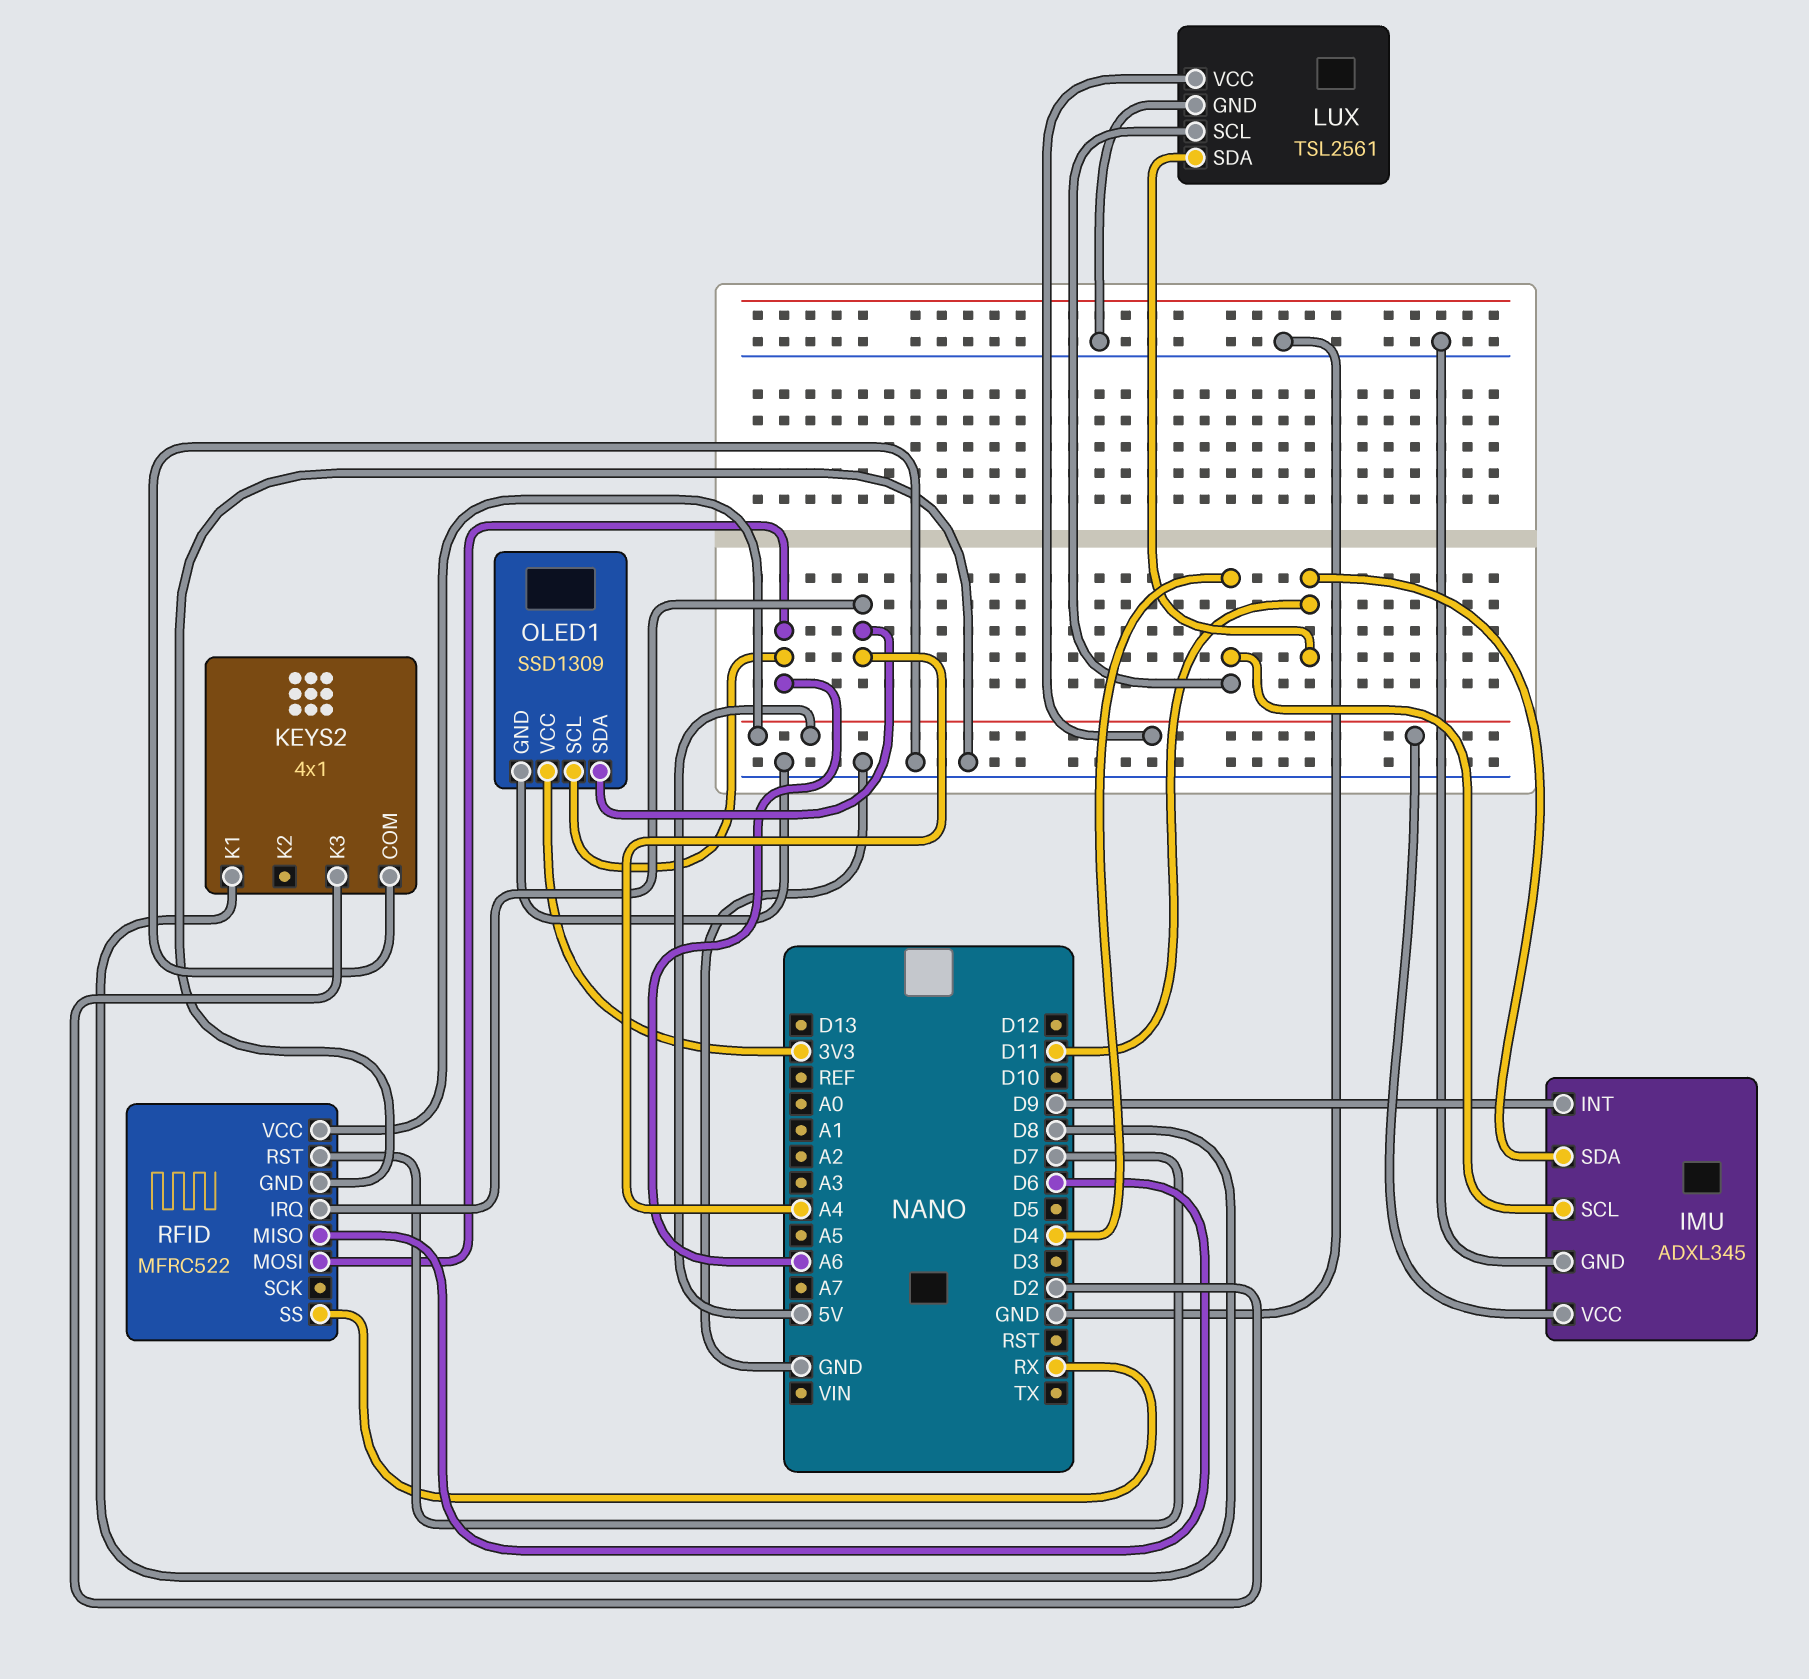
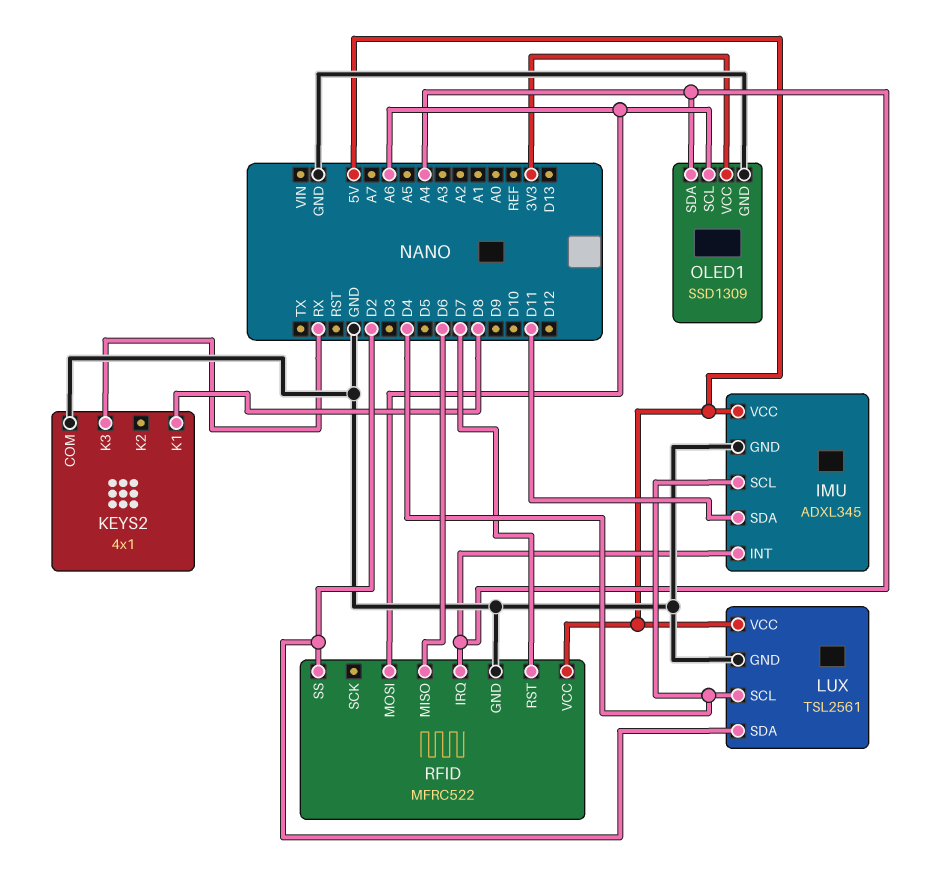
IMU pin INT: D9 -> A4
KEYS2 pin K3: D2 -> RX
LUX pin SDA: D11 -> D2
RFID pin SS: RX -> D2

